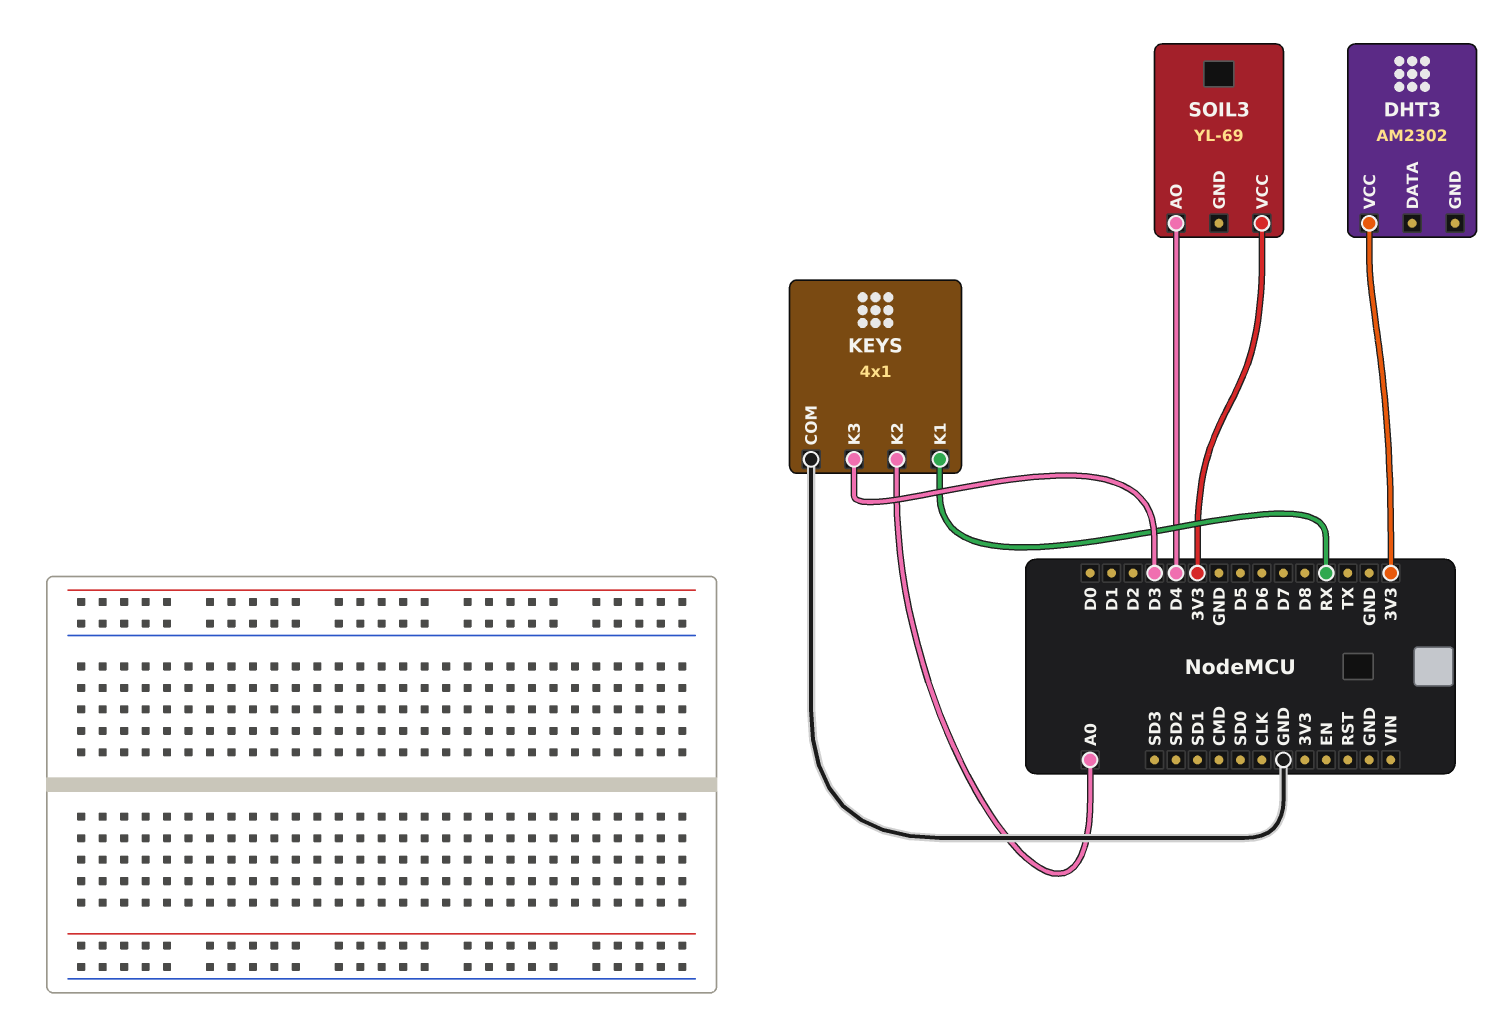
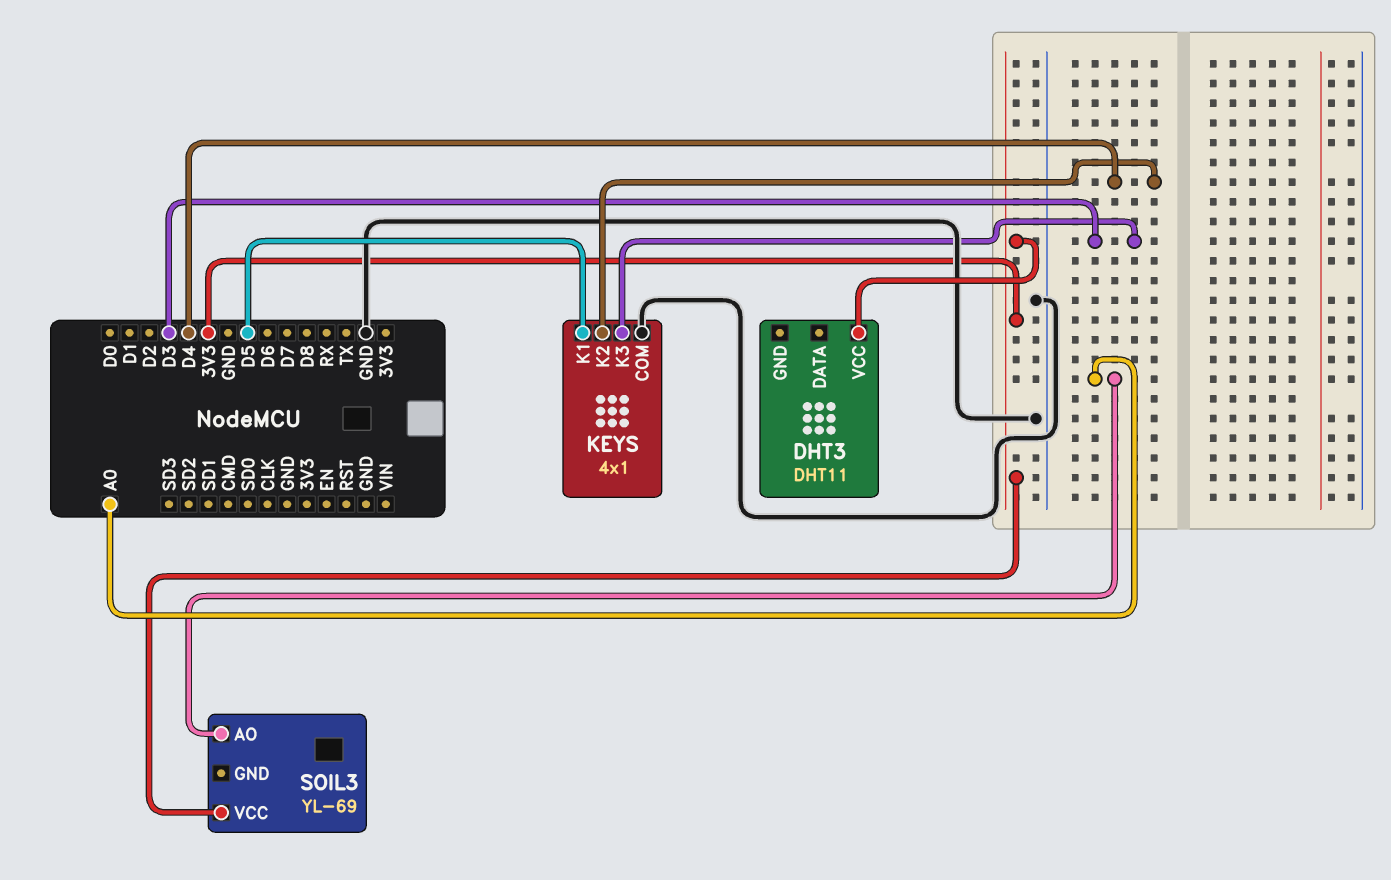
DHT3: AM2302 -> DHT11
KEYS pin K1: RX -> D5
KEYS pin K2: A0 -> D4
SOIL3 pin AO: D4 -> A0

